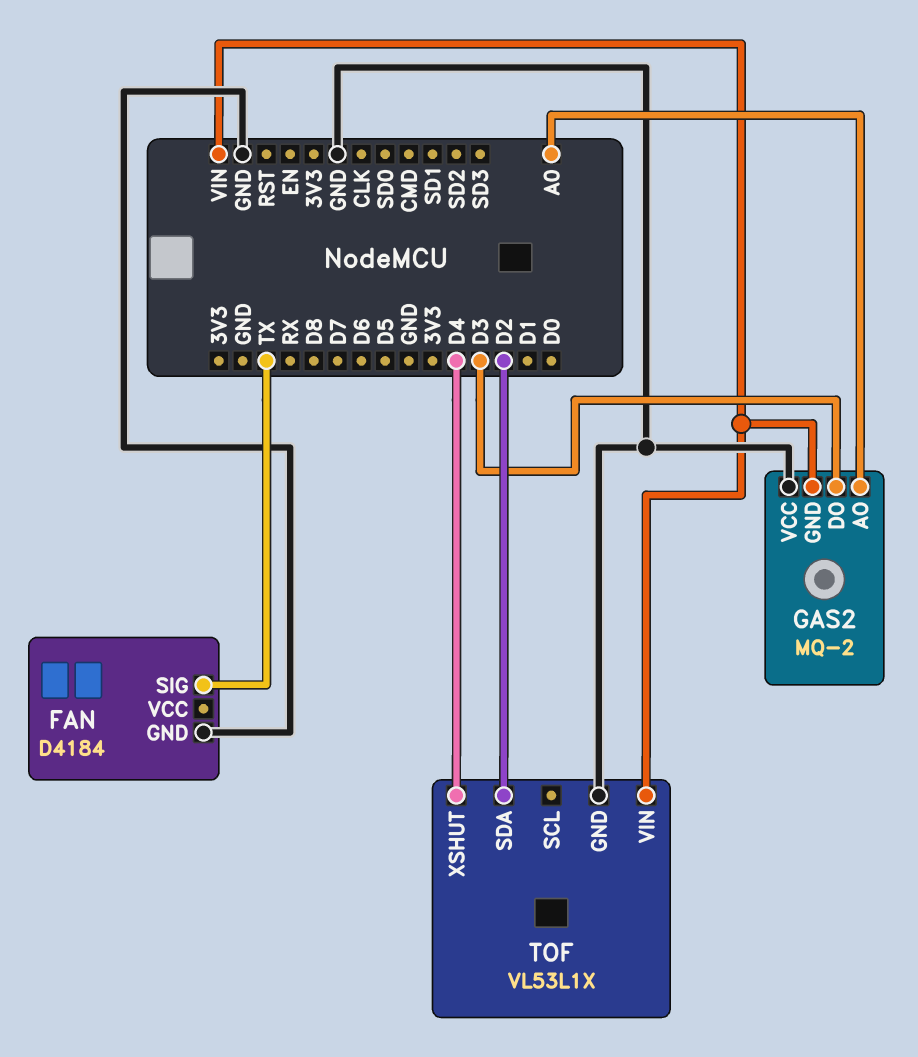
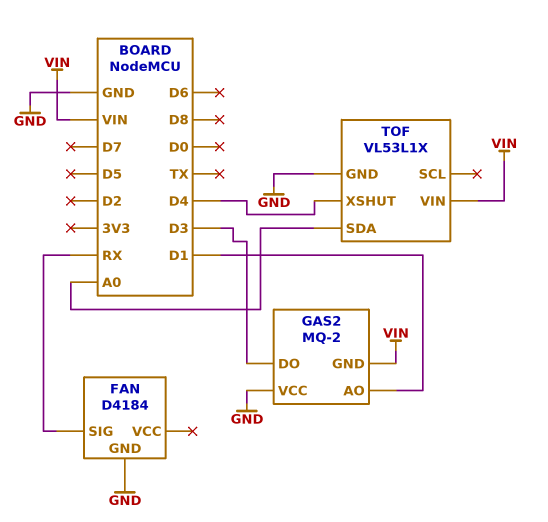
FAN pin SIG: TX -> RX
GAS2 pin AO: A0 -> D1
TOF pin SDA: D2 -> A0

